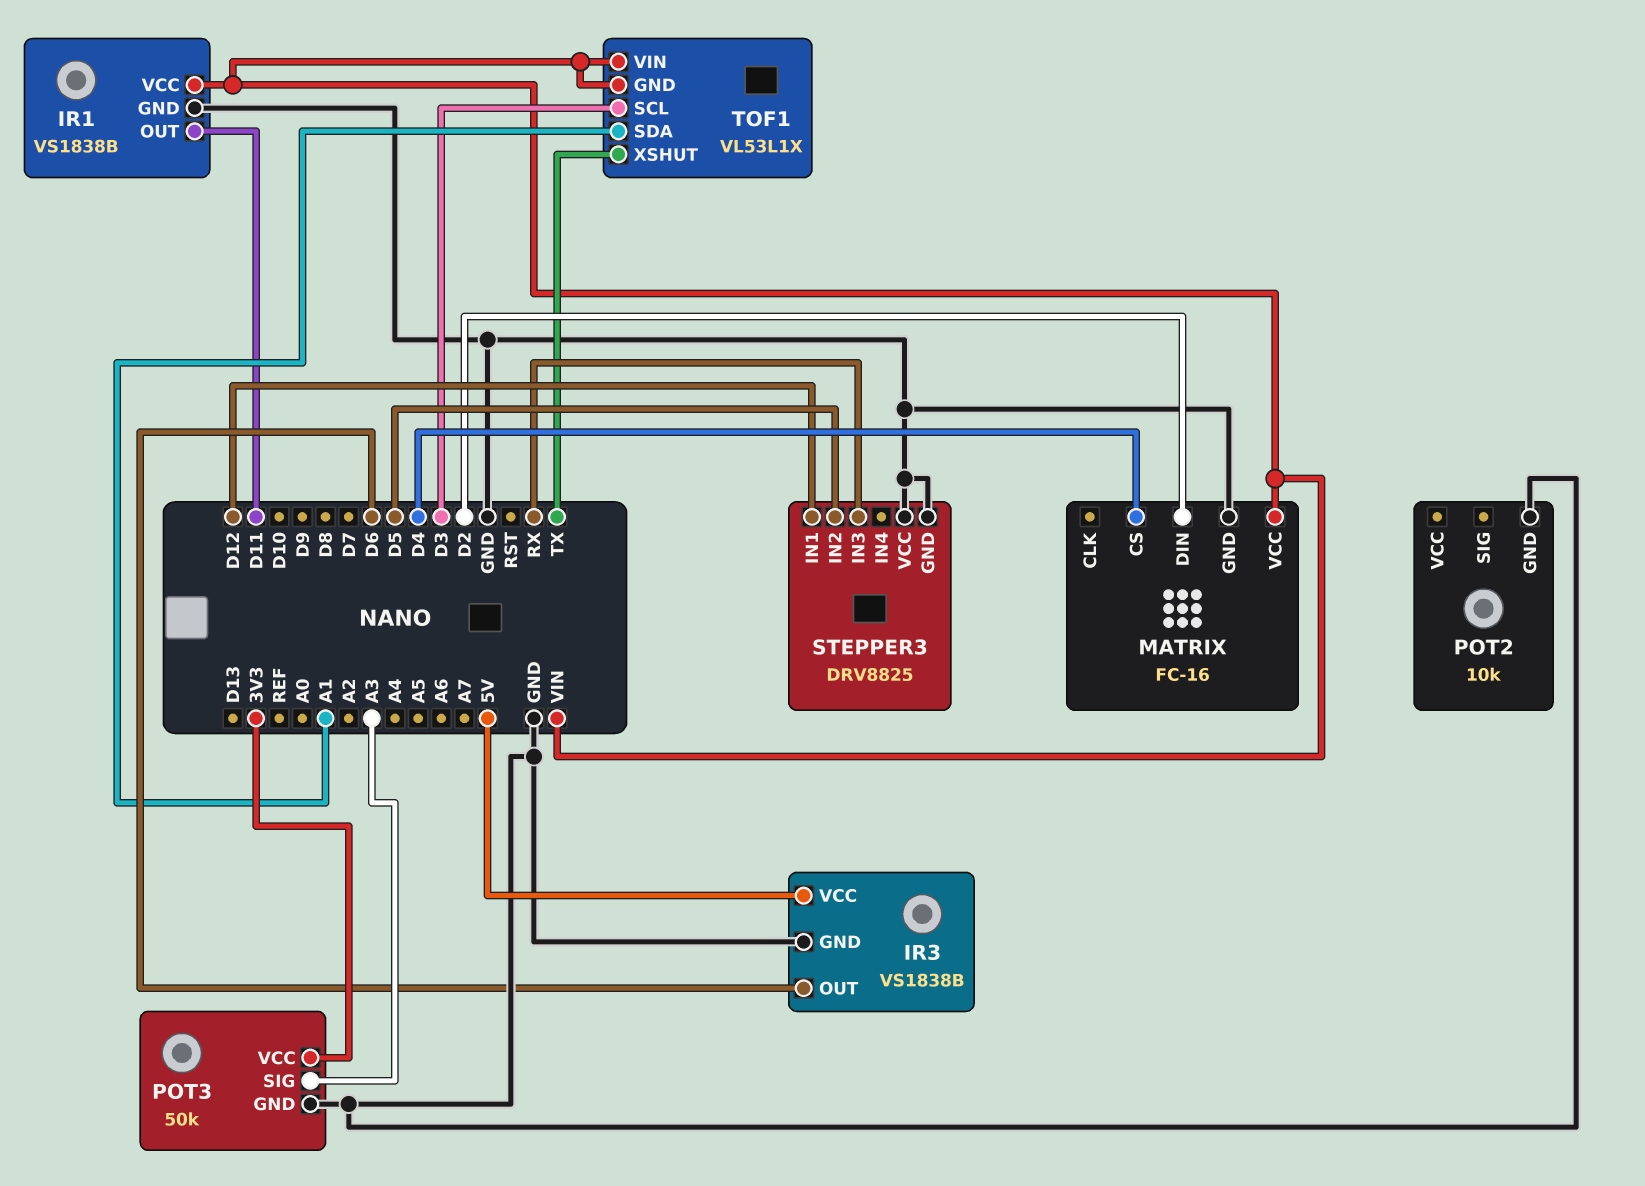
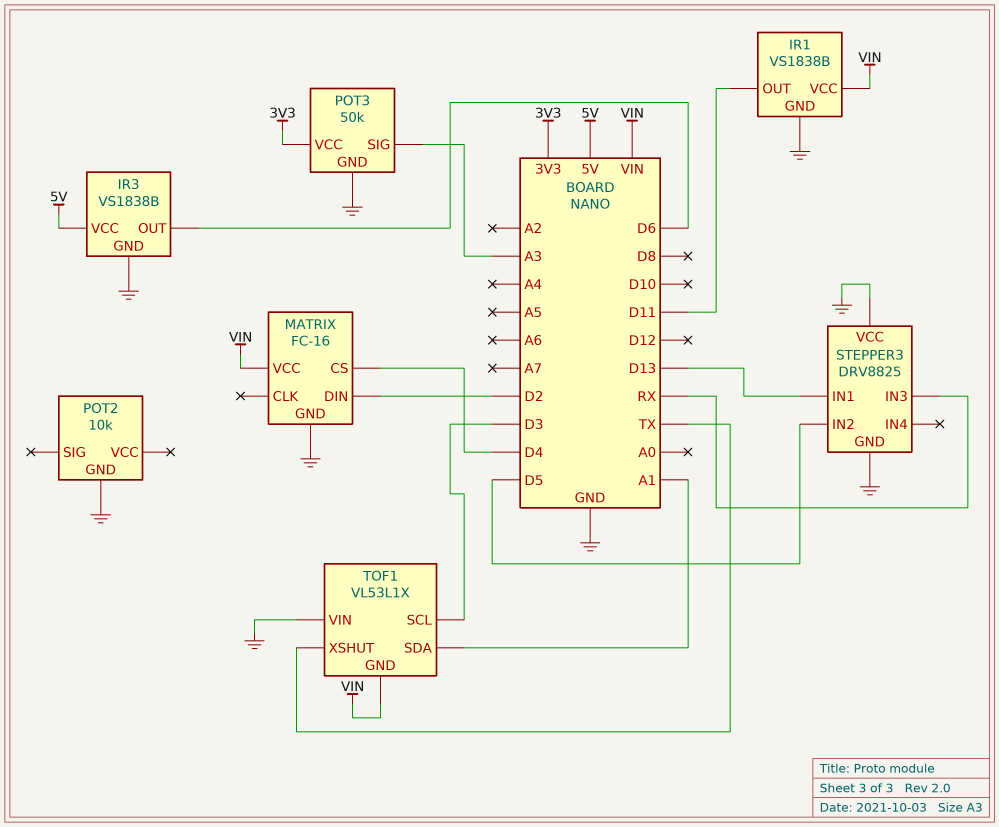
STEPPER3 pin IN1: D12 -> D13
TOF1 pin VIN: VIN -> GND

